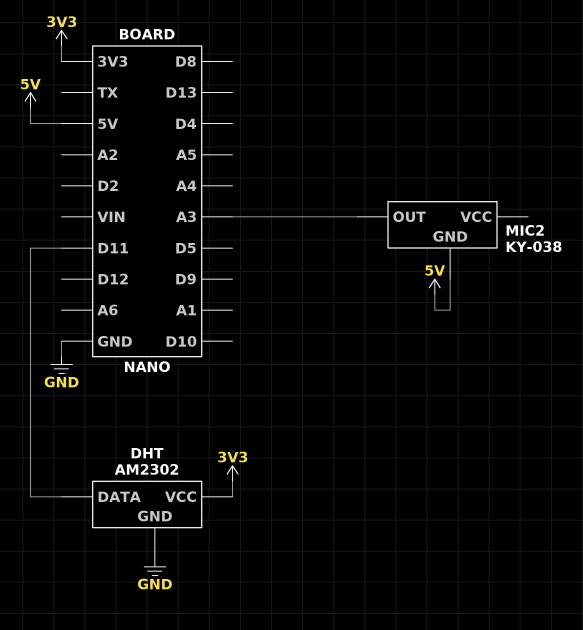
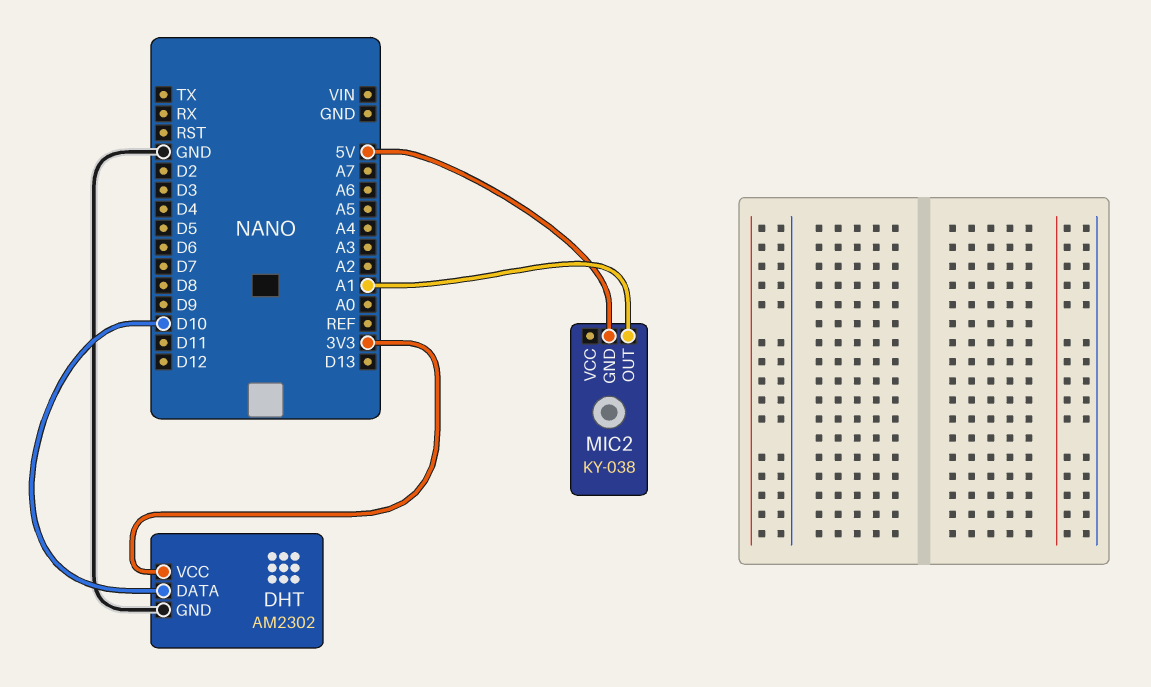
DHT pin DATA: D11 -> D10
MIC2 pin OUT: A3 -> A1

